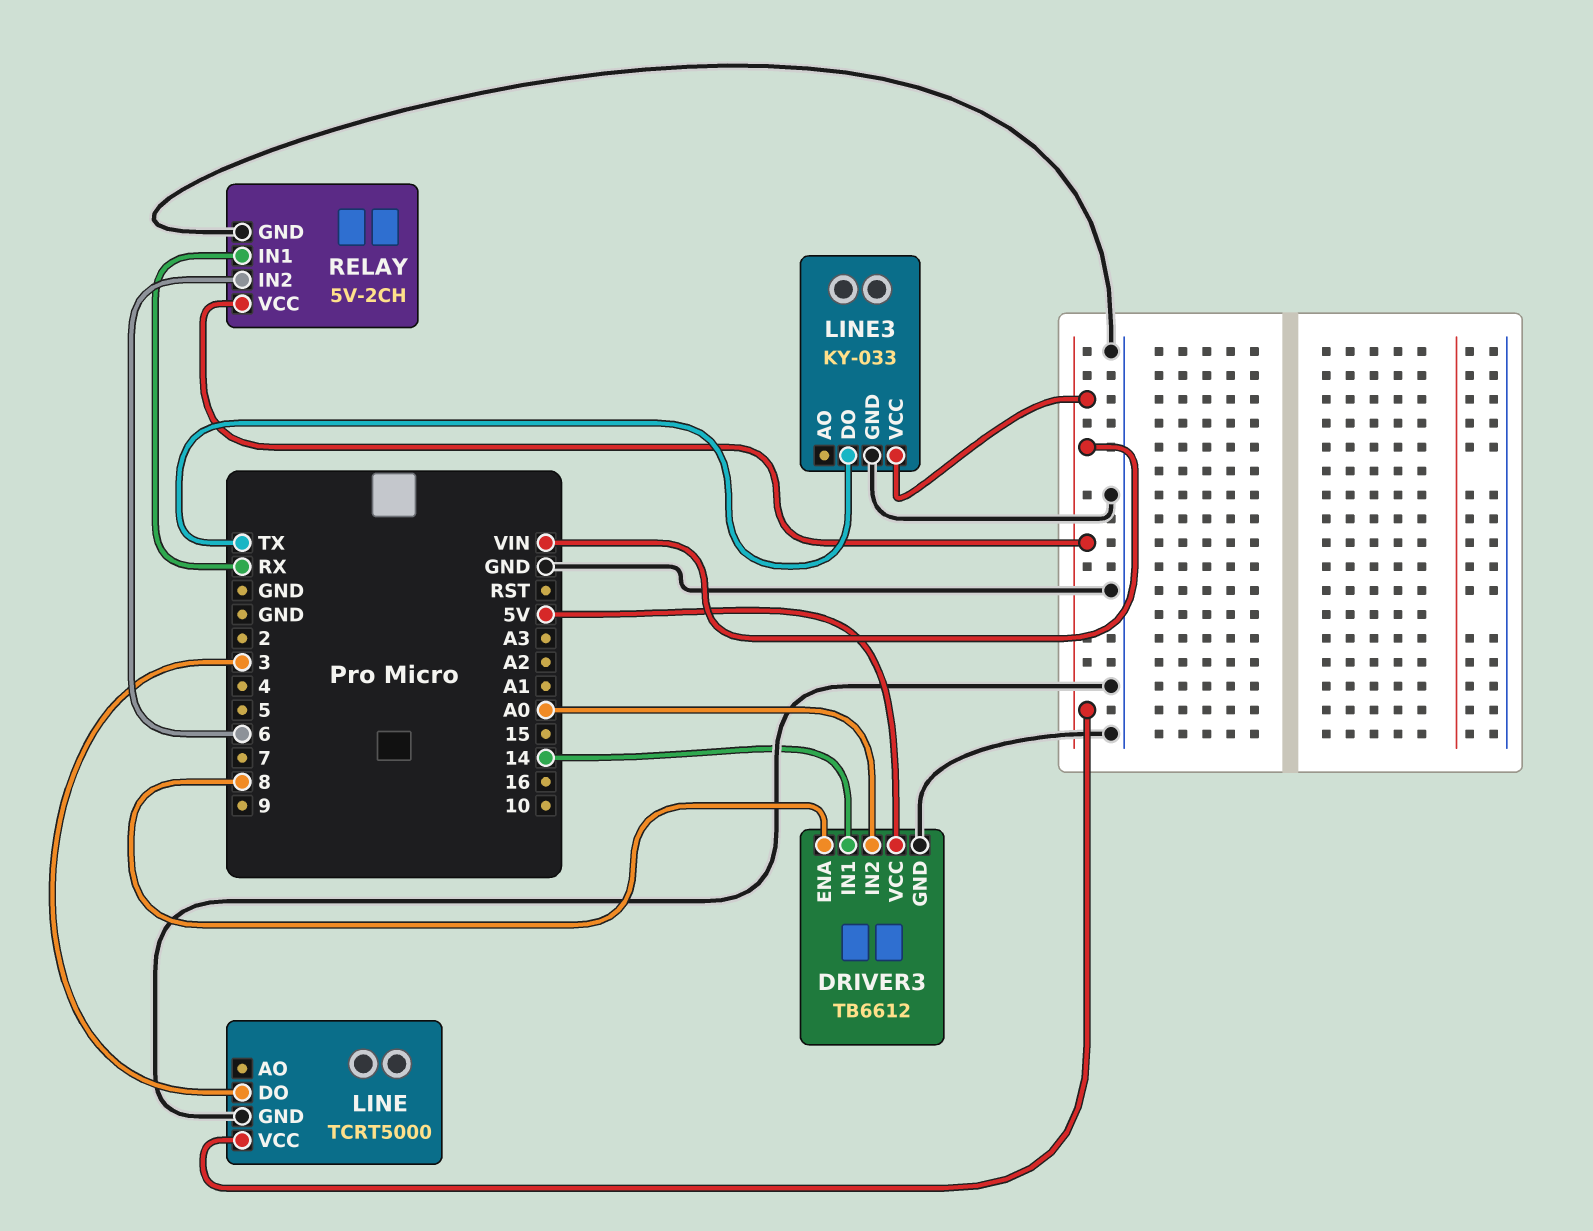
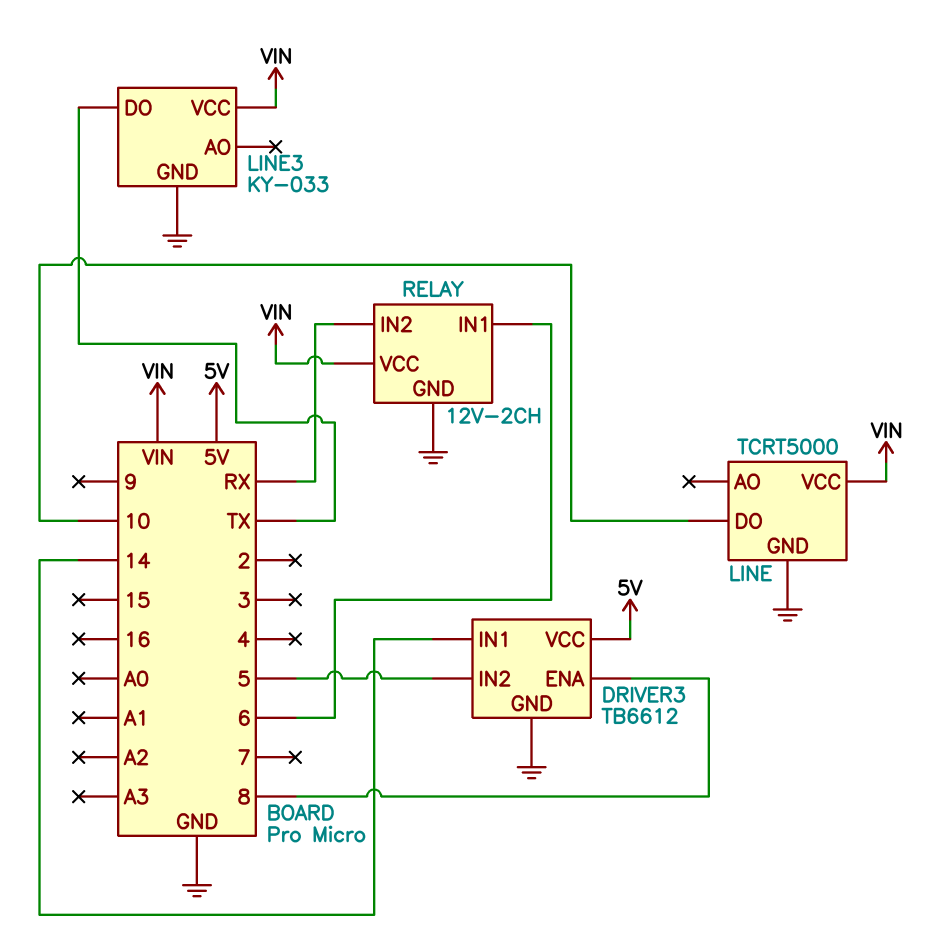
DRIVER3 pin IN2: A0 -> 5
LINE pin DO: 3 -> 10
RELAY: 5V-2CH -> 12V-2CH
RELAY pin IN1: RX -> 6
RELAY pin IN2: 6 -> RX

